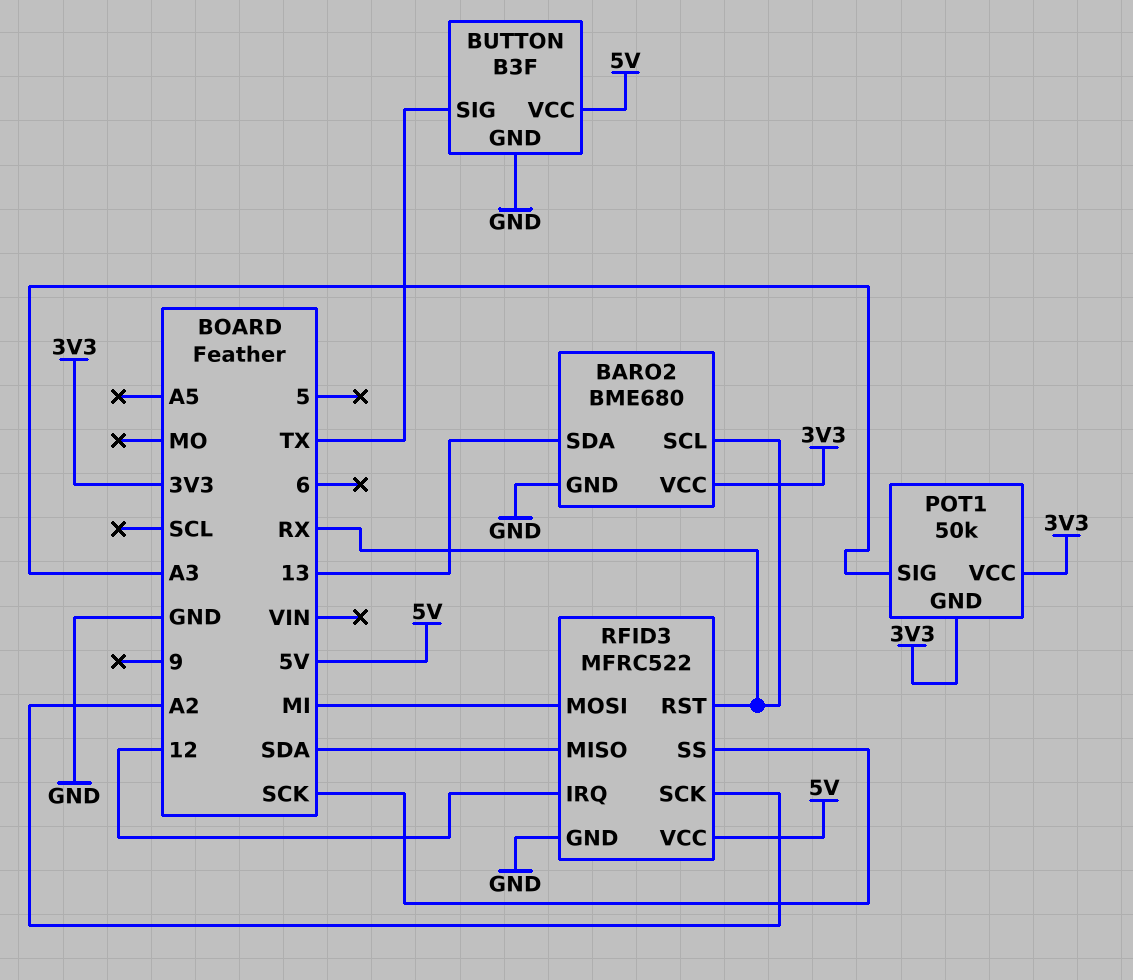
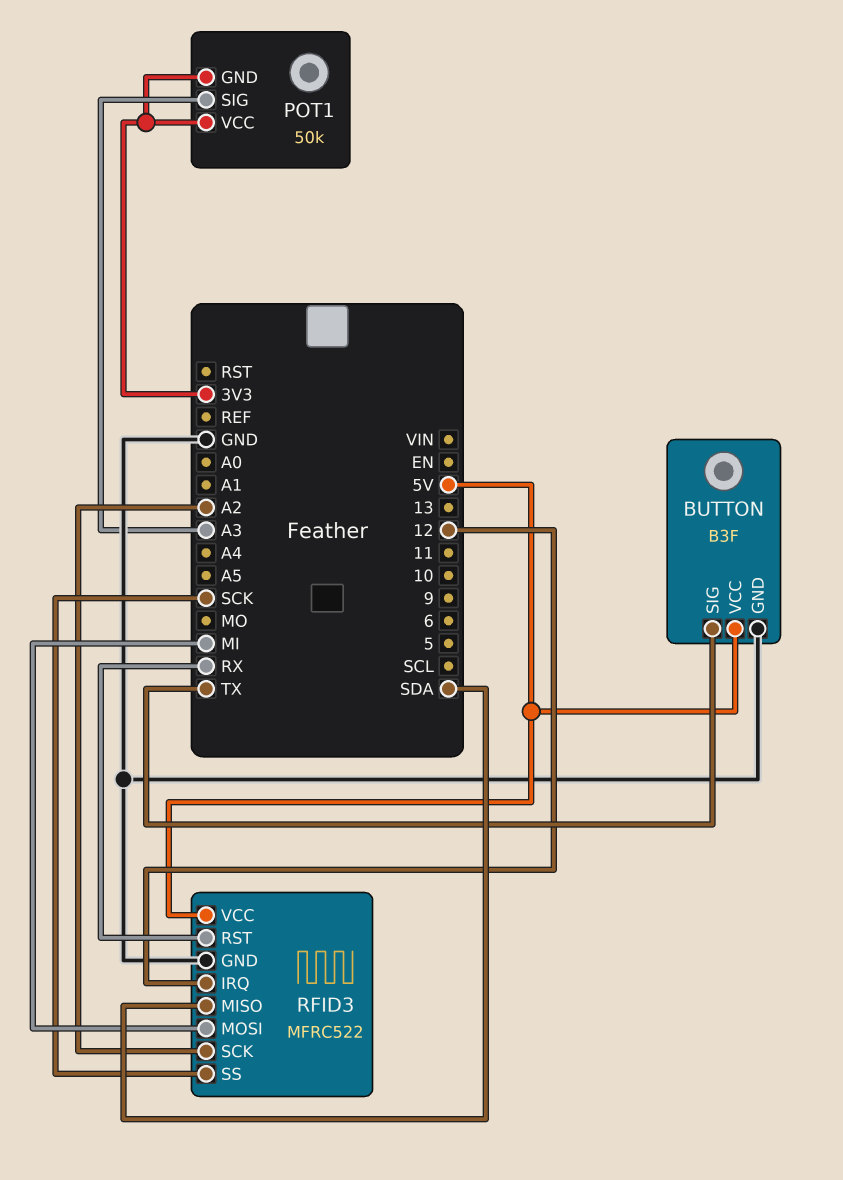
BARO2: BME680 -> none
BARO2 pin GND: GND -> none
BARO2 pin SCL: RX -> none
BARO2 pin SDA: 13 -> none
BARO2 pin VCC: 3V3 -> none

